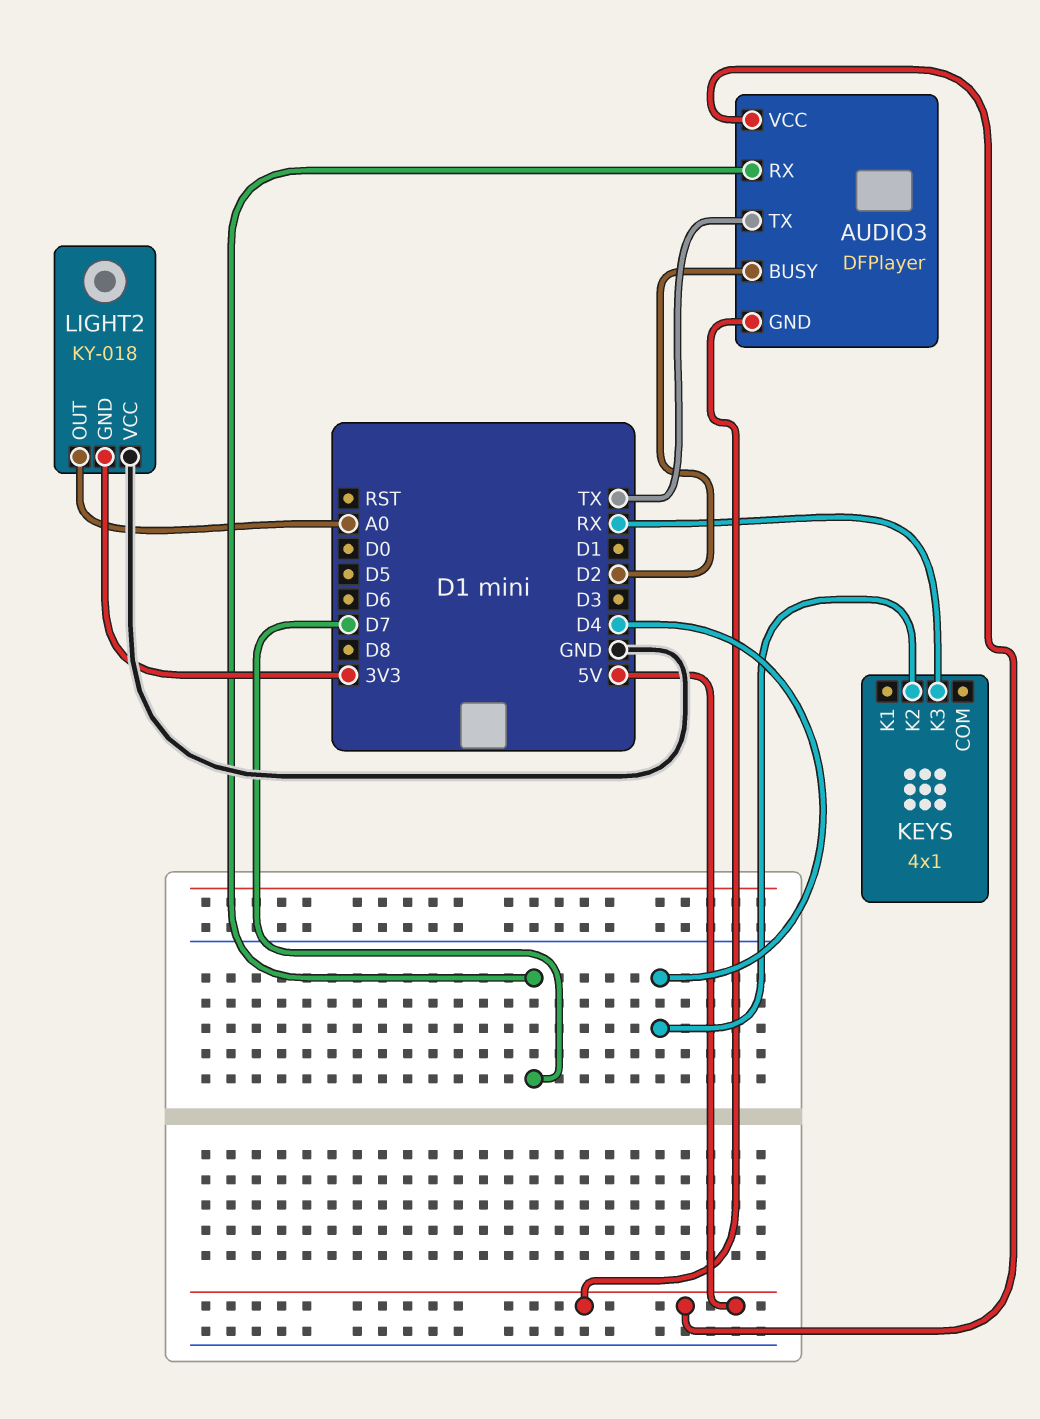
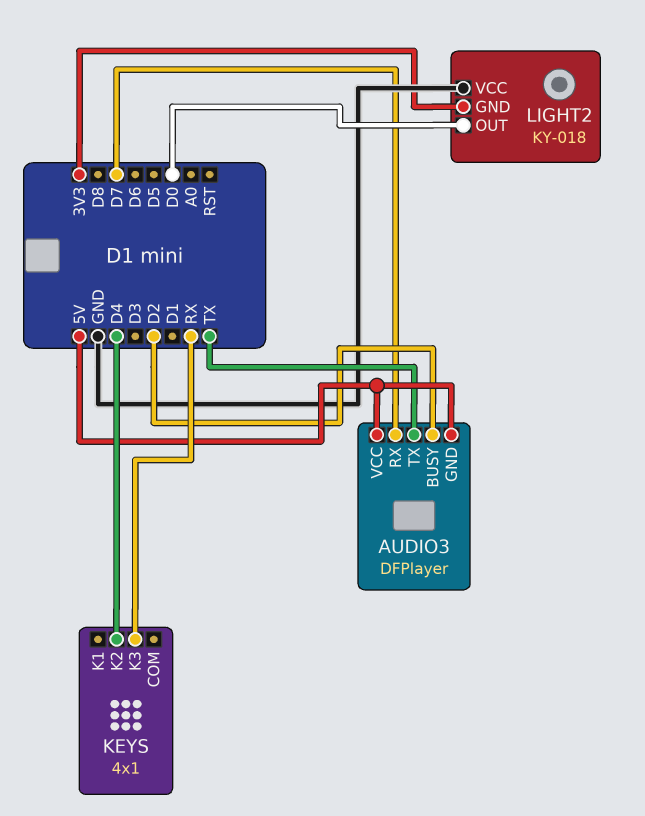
LIGHT2 pin OUT: A0 -> D0

